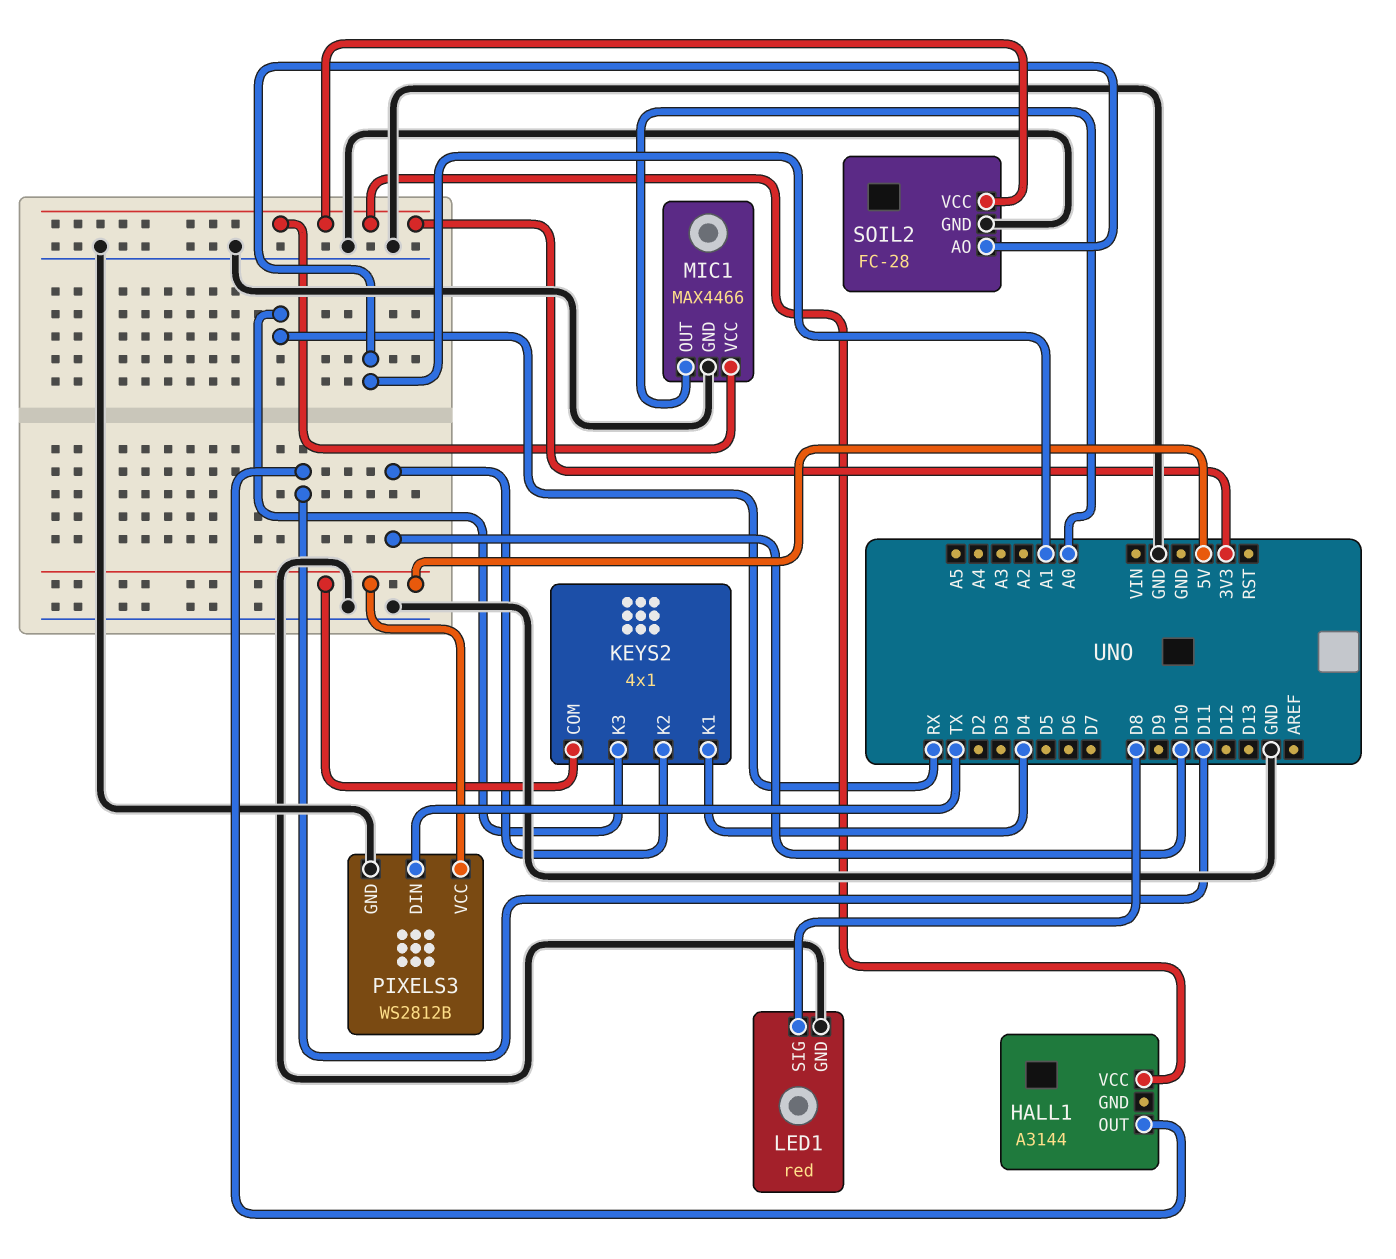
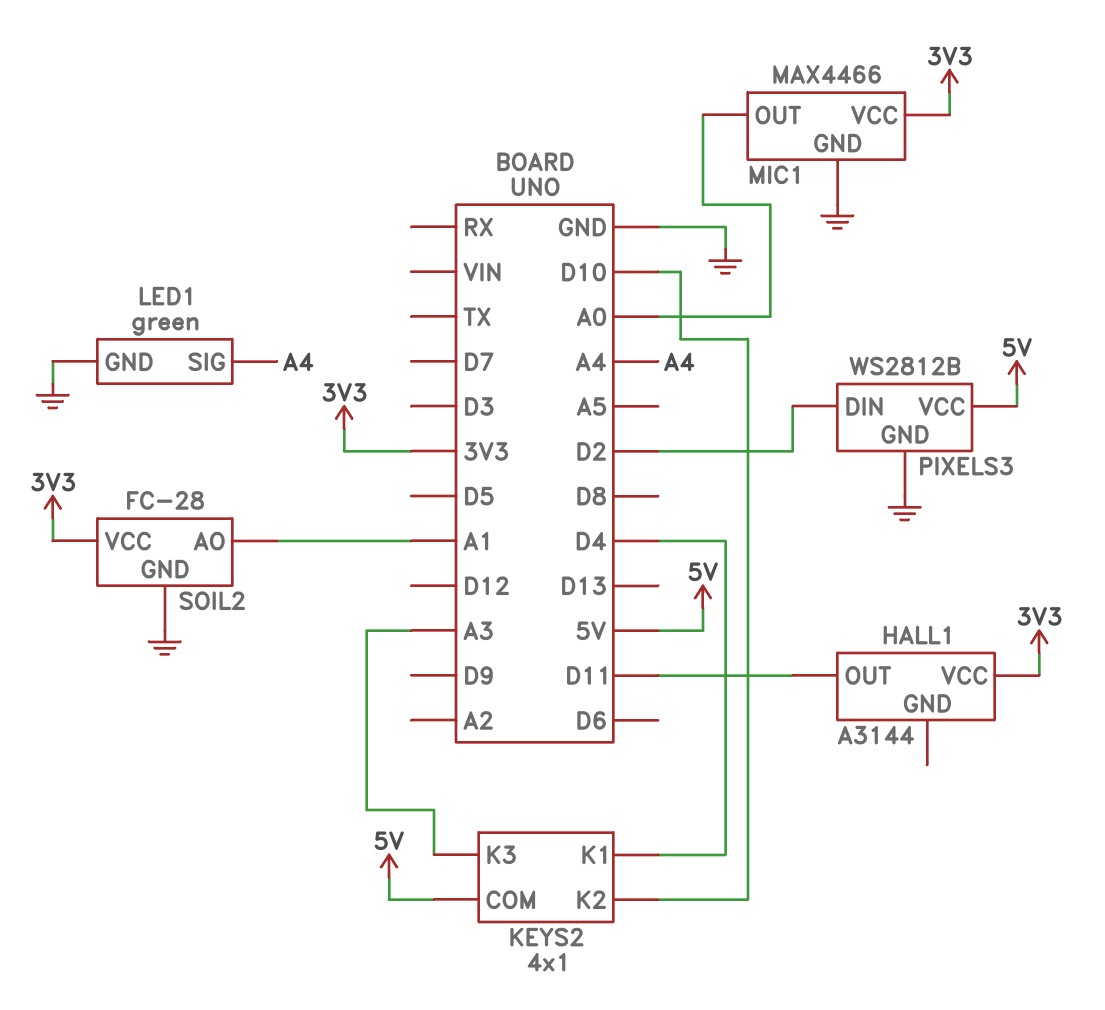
KEYS2 pin K3: RX -> A3
LED1: red -> green
LED1 pin SIG: D8 -> A4
PIXELS3 pin DIN: TX -> D2

